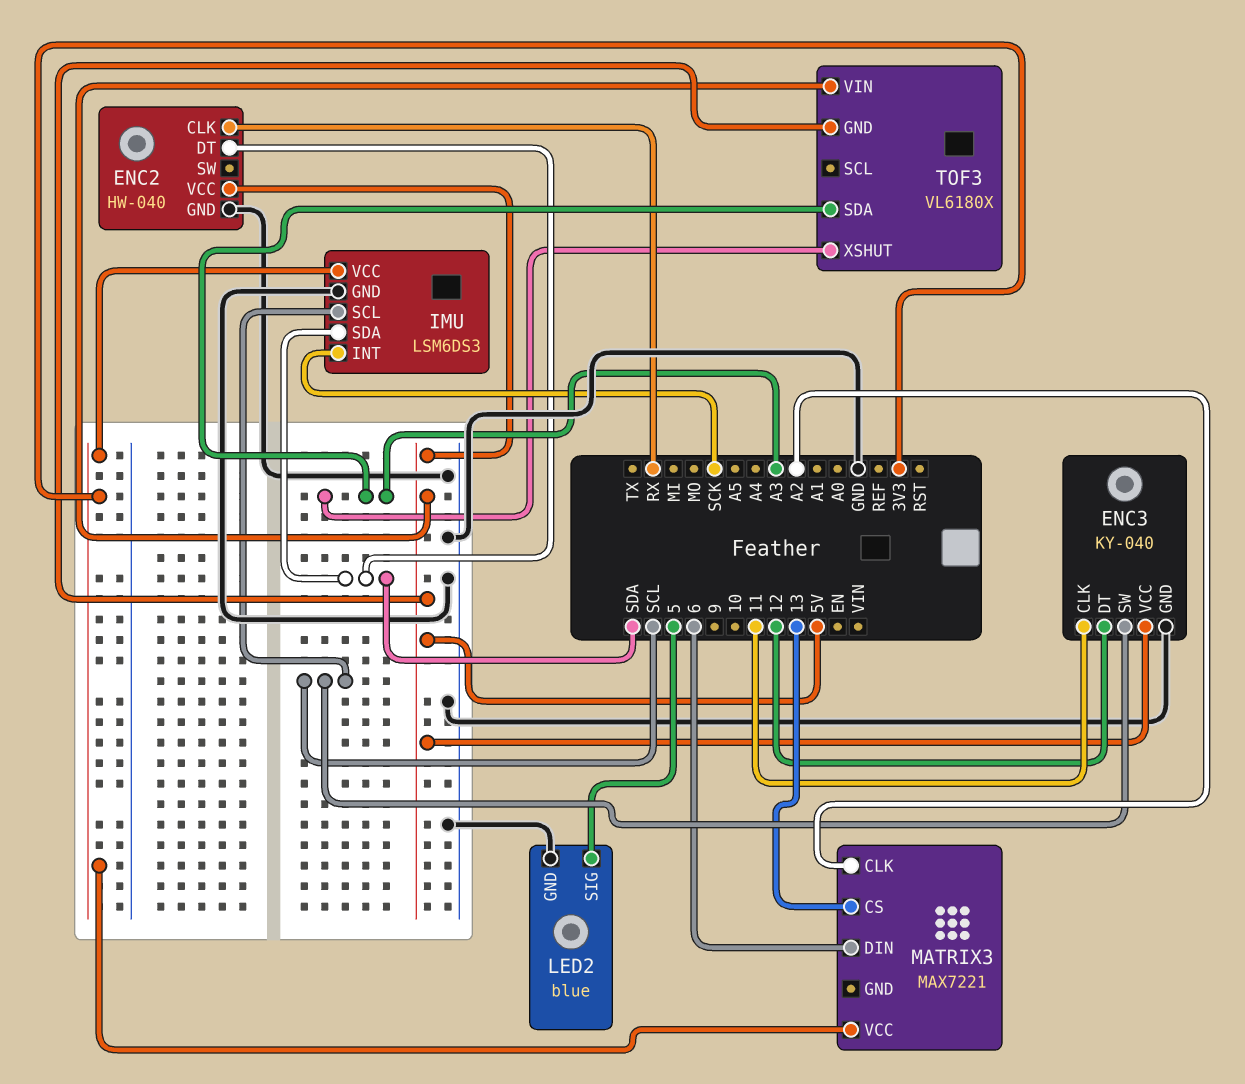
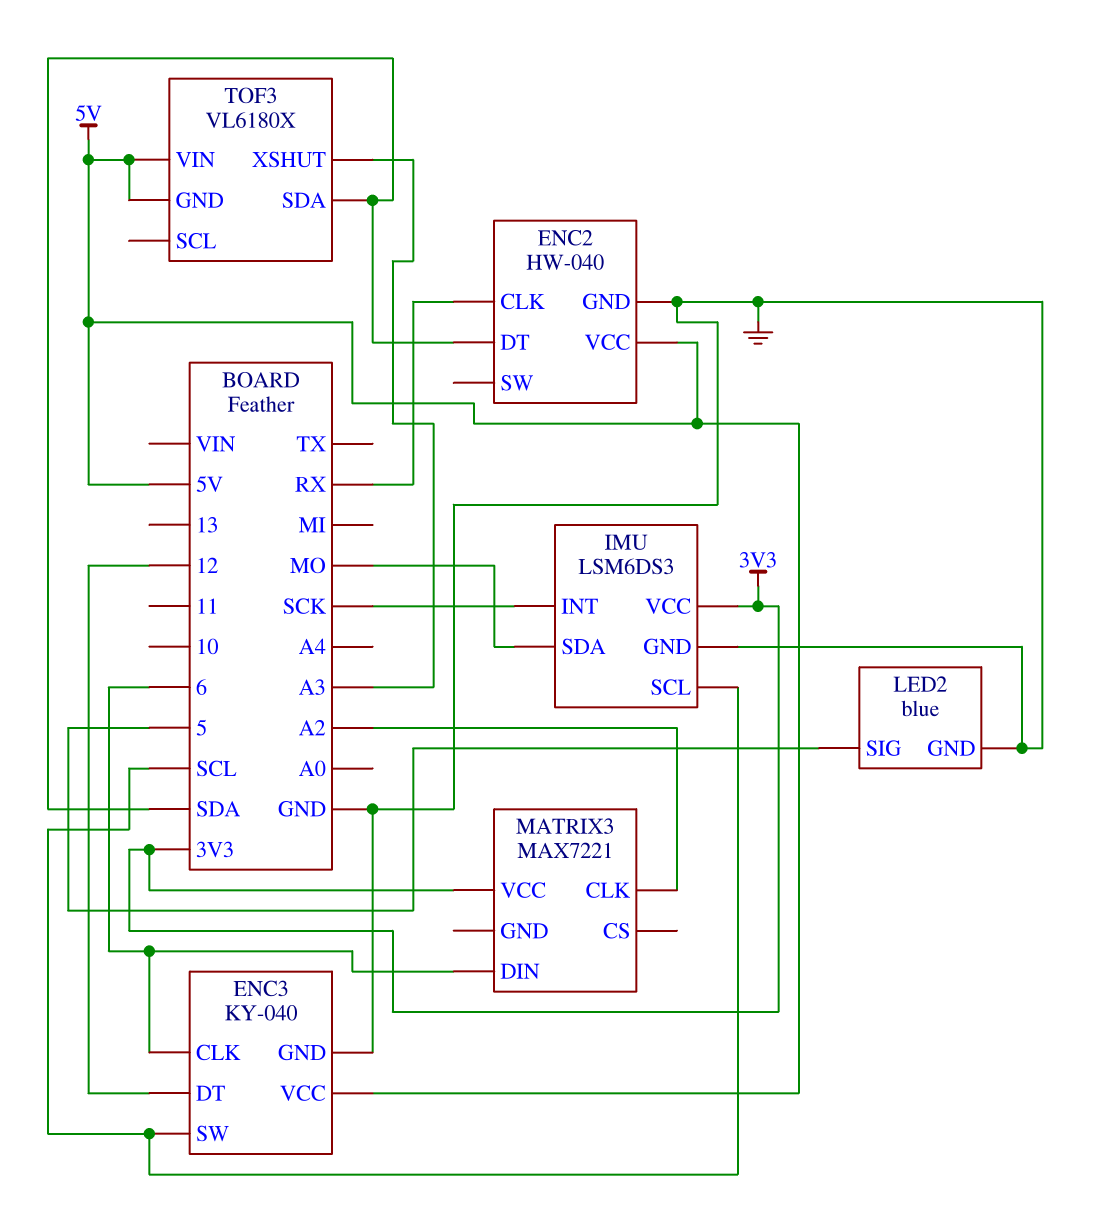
ENC3 pin CLK: 11 -> 6
IMU pin SDA: SDA -> MO
MATRIX3 pin CS: 13 -> none
TOF3 pin SDA: A3 -> SDA

